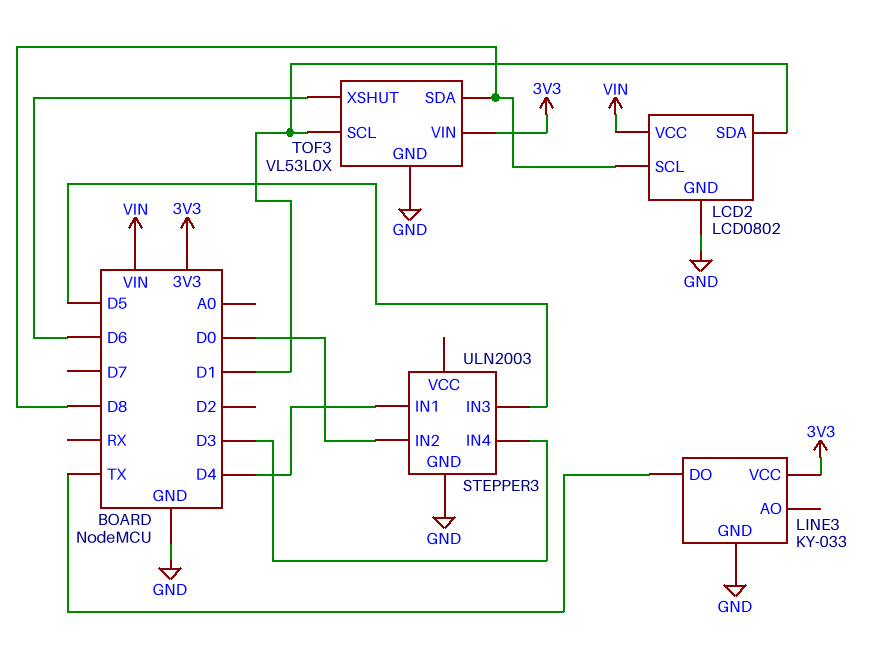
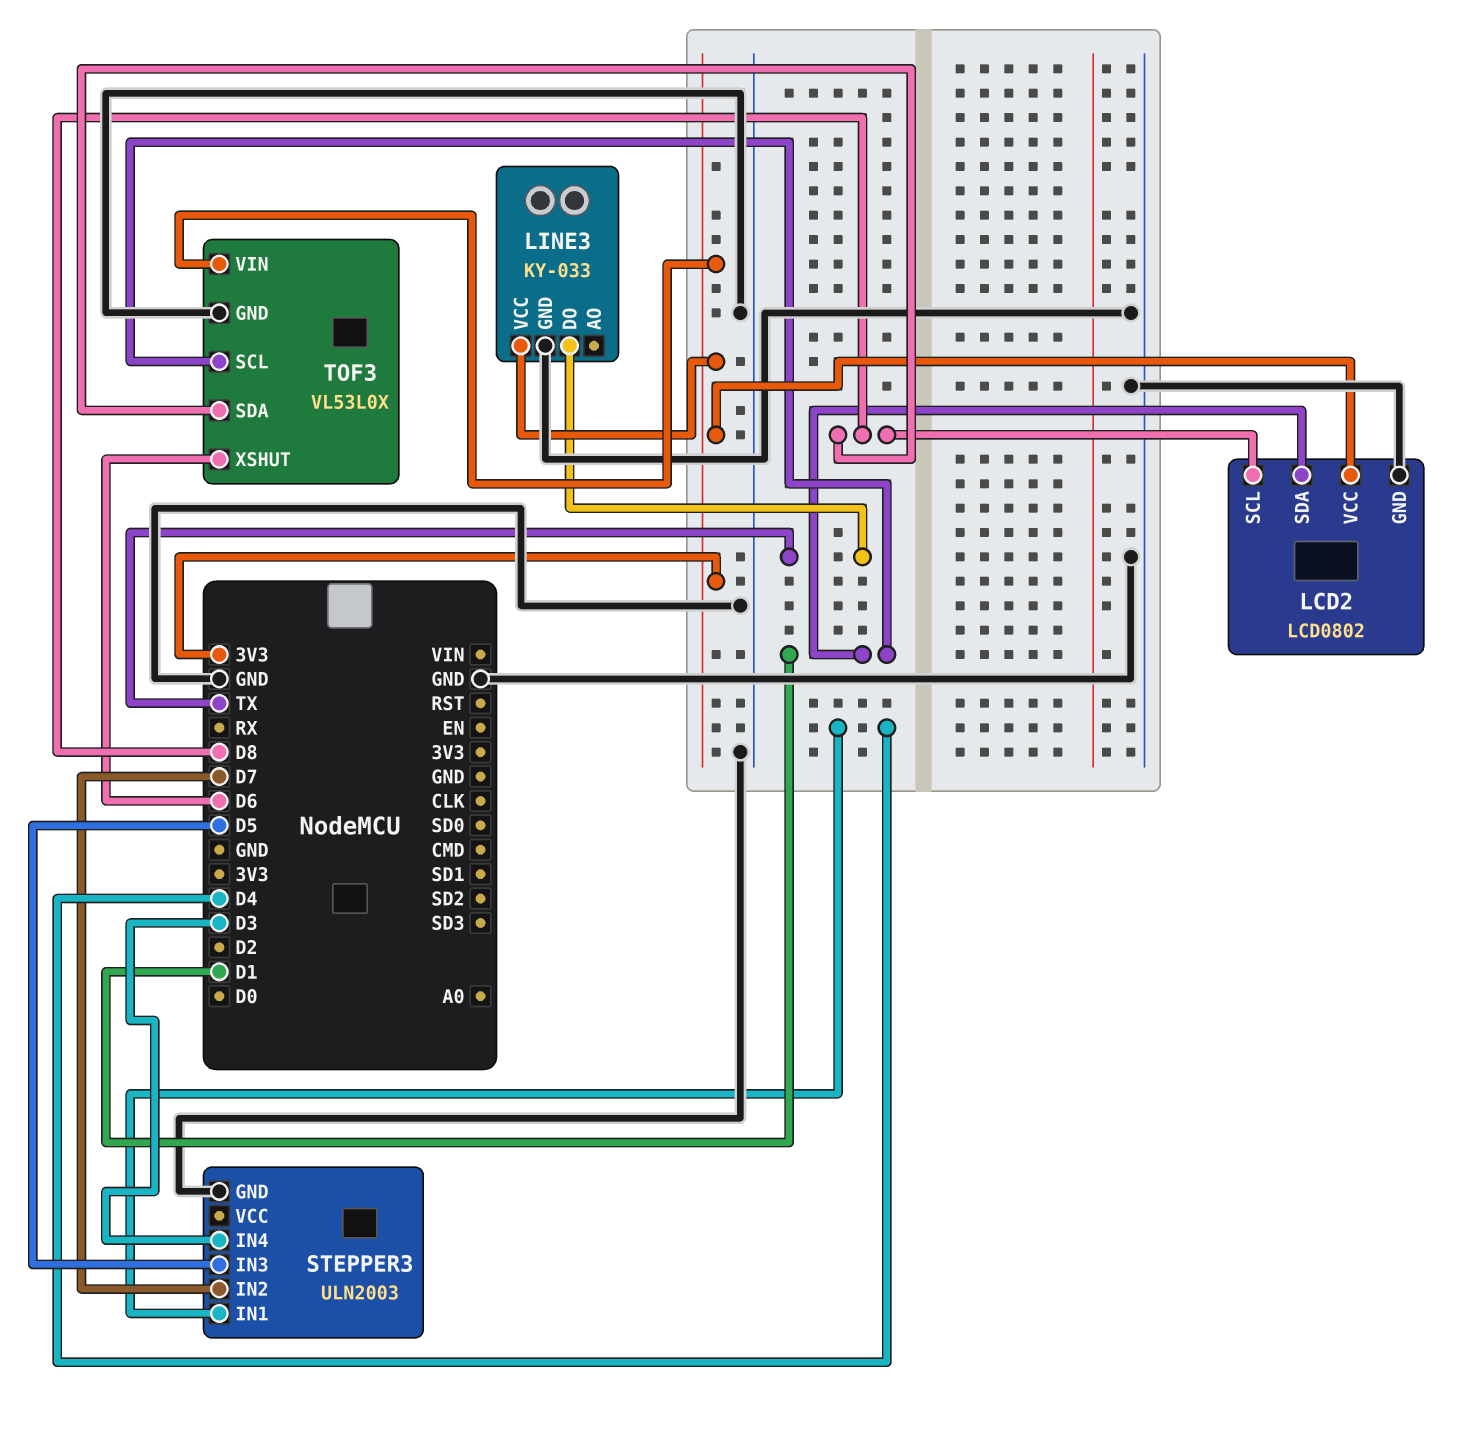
LCD2 pin VCC: VIN -> 3V3
STEPPER3 pin IN2: D0 -> D7

